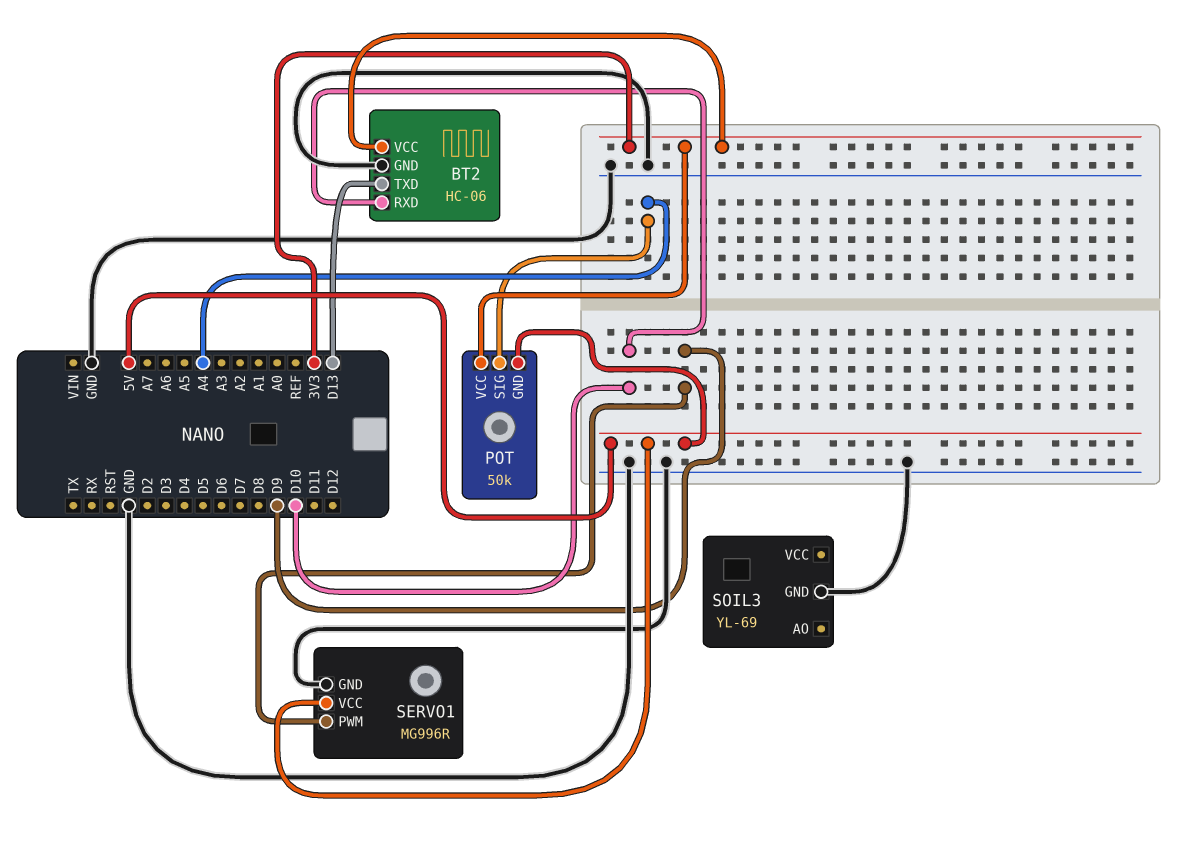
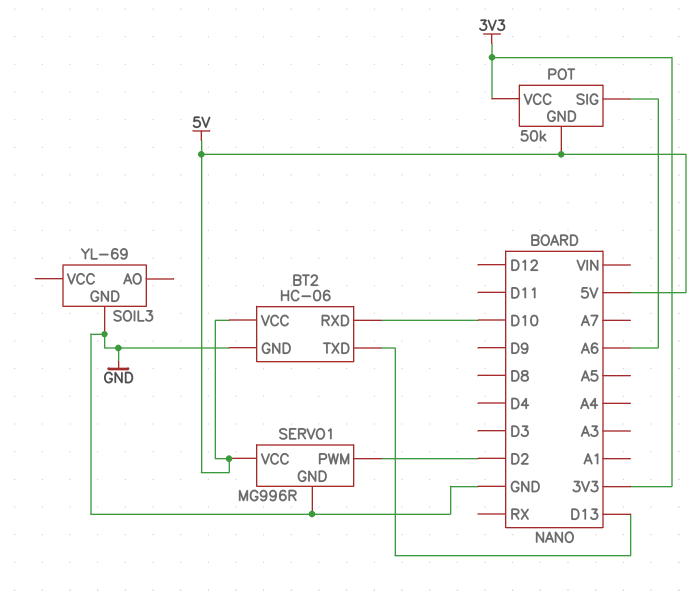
BT2 pin VCC: 3V3 -> 5V
POT pin SIG: A4 -> A6
SERVO1 pin PWM: D9 -> D2

